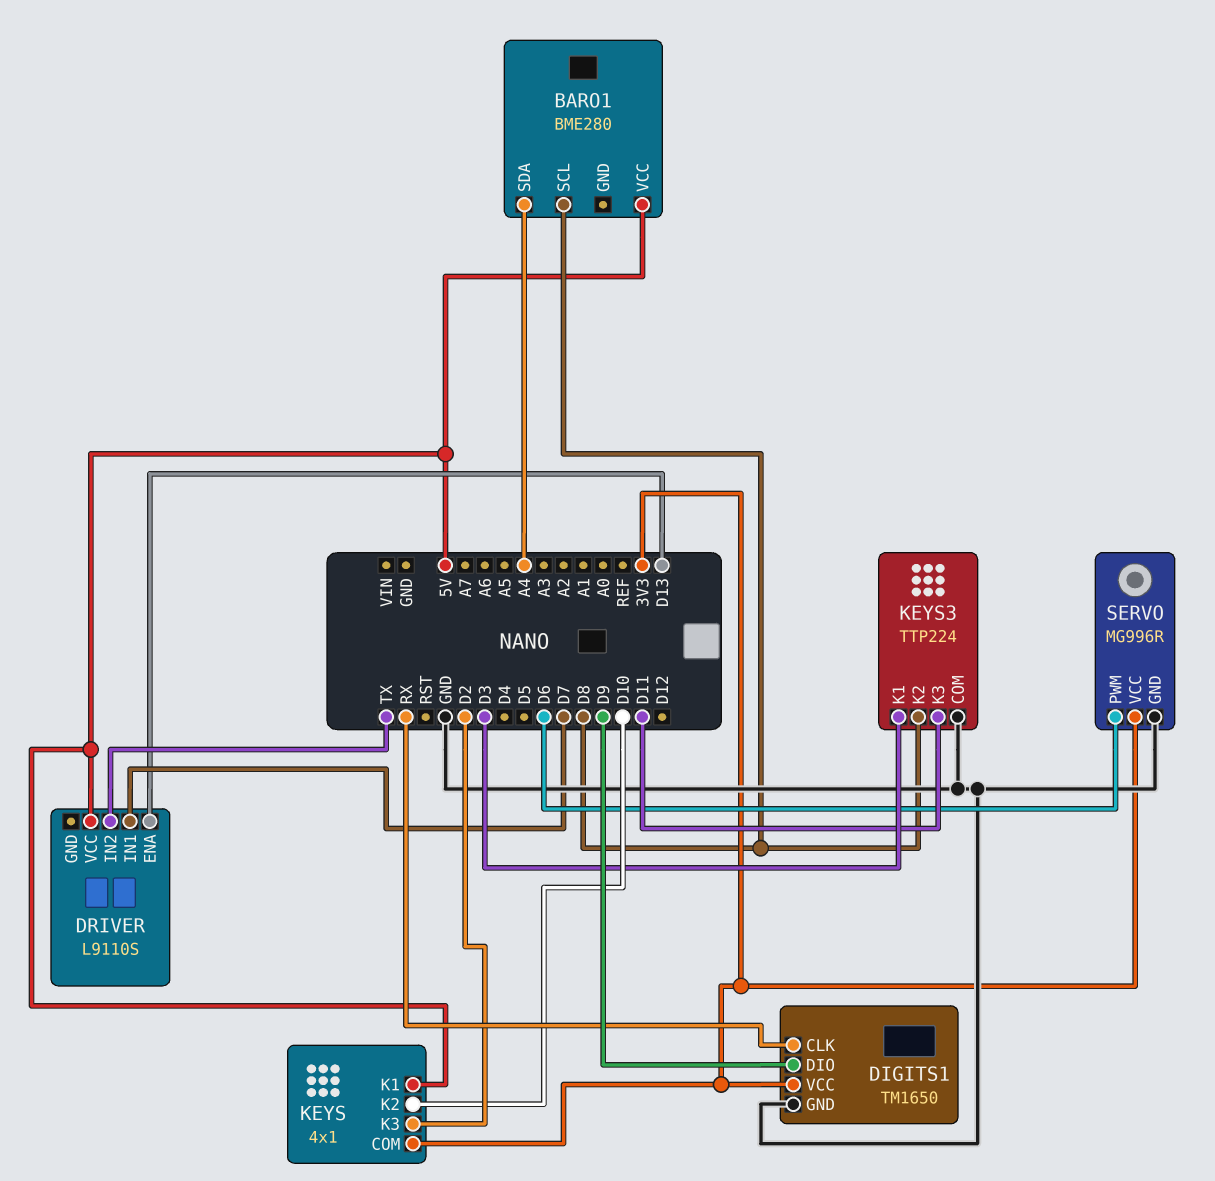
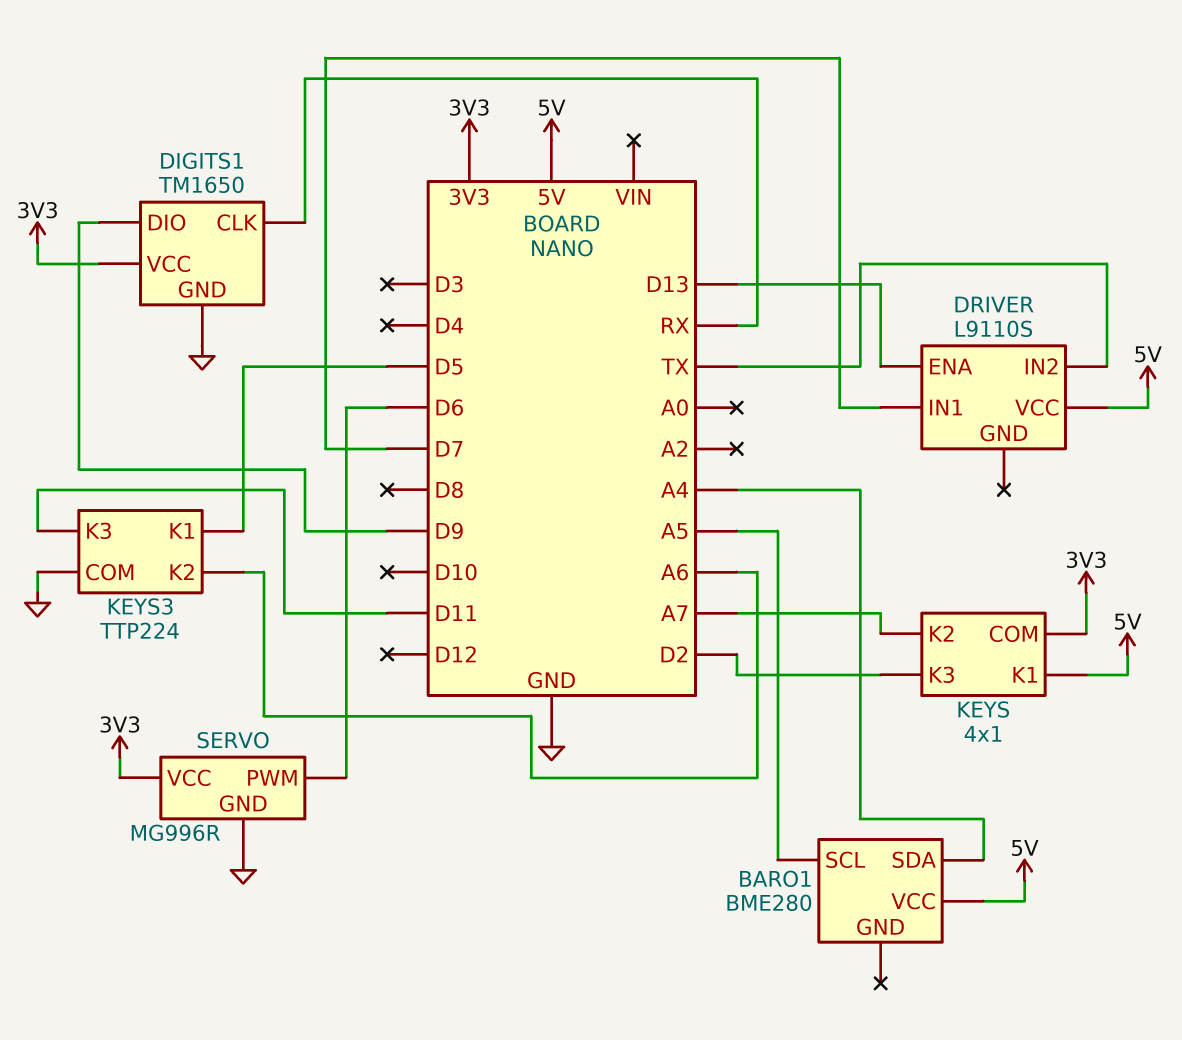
BARO1 pin SCL: D8 -> A5
KEYS pin K2: D10 -> A7
KEYS3 pin K1: D3 -> D5
KEYS3 pin K2: D8 -> A6

